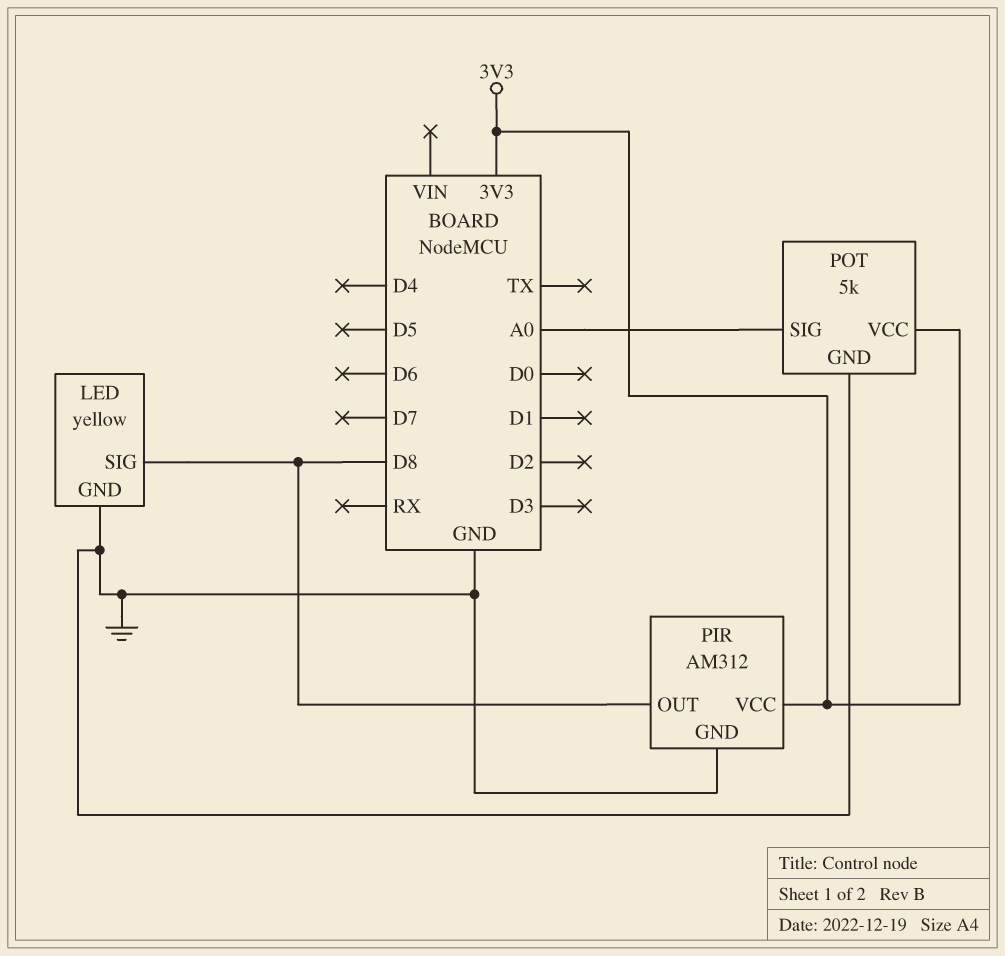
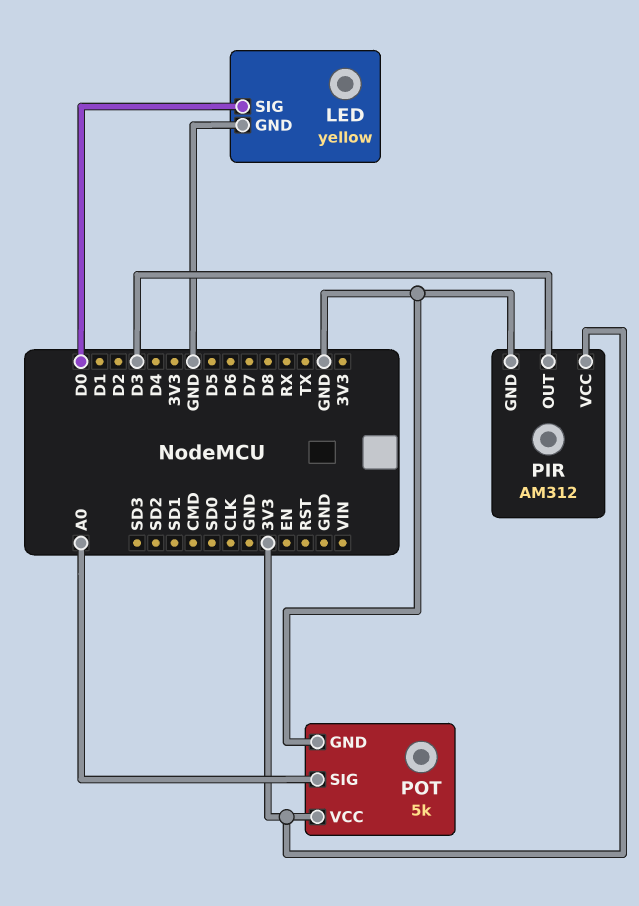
LED pin SIG: D8 -> D0
PIR pin OUT: D8 -> D3

